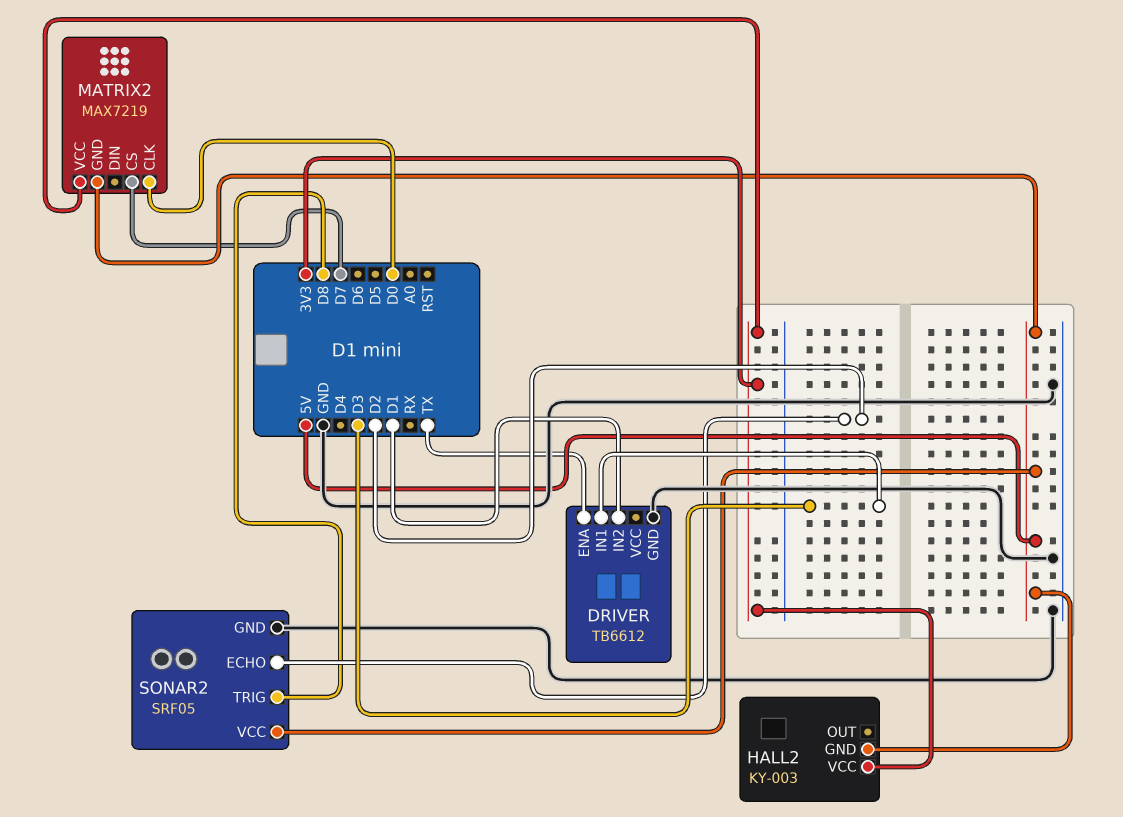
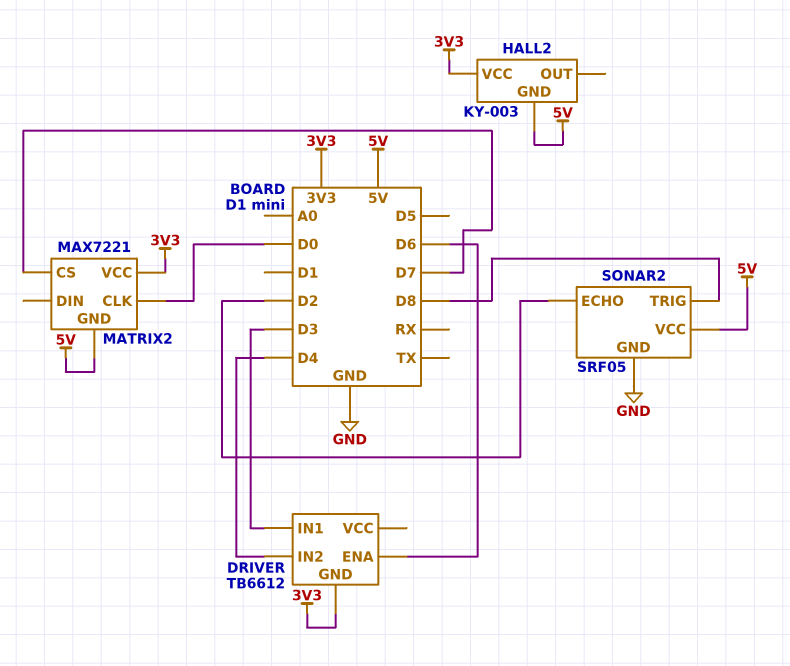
DRIVER pin ENA: TX -> D6
DRIVER pin GND: GND -> 3V3
DRIVER pin IN2: D1 -> D4
MATRIX2: MAX7219 -> MAX7221

